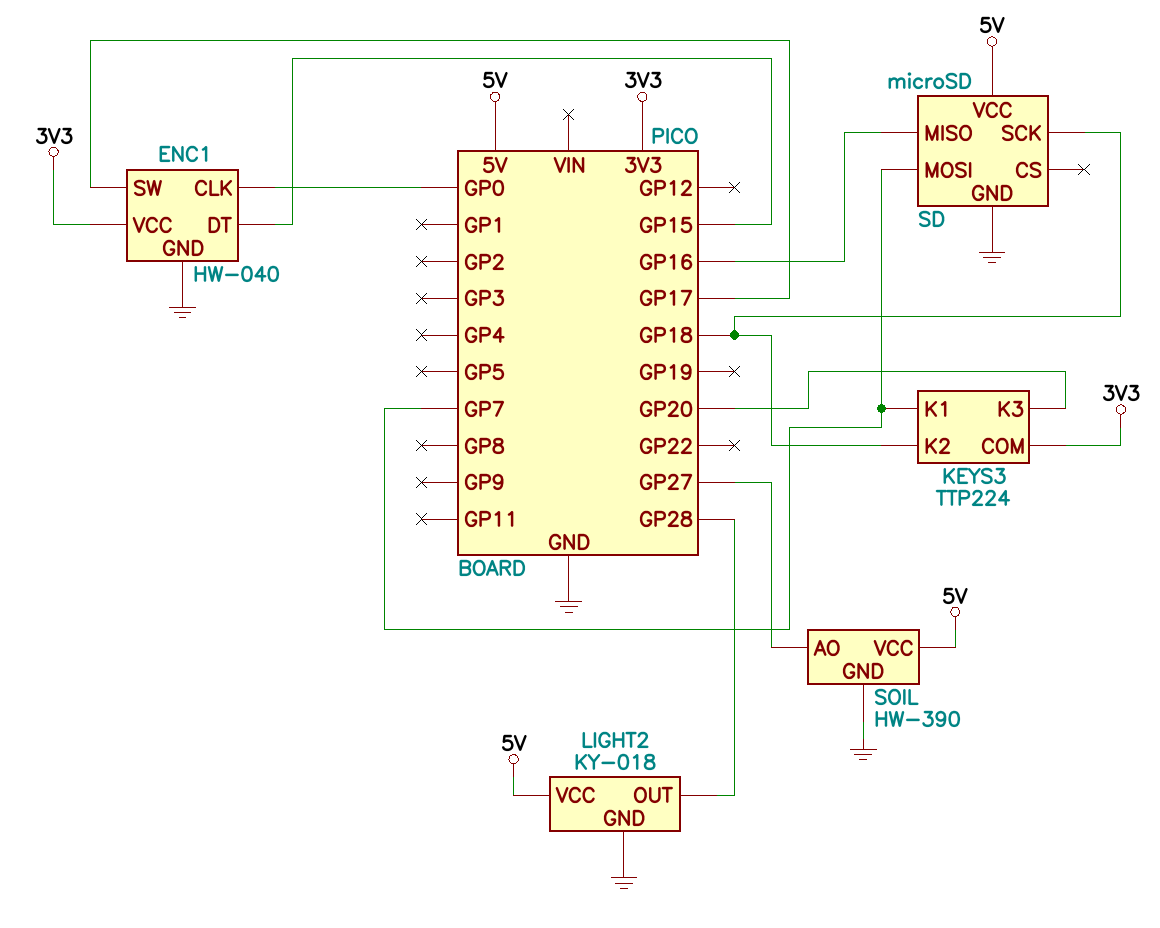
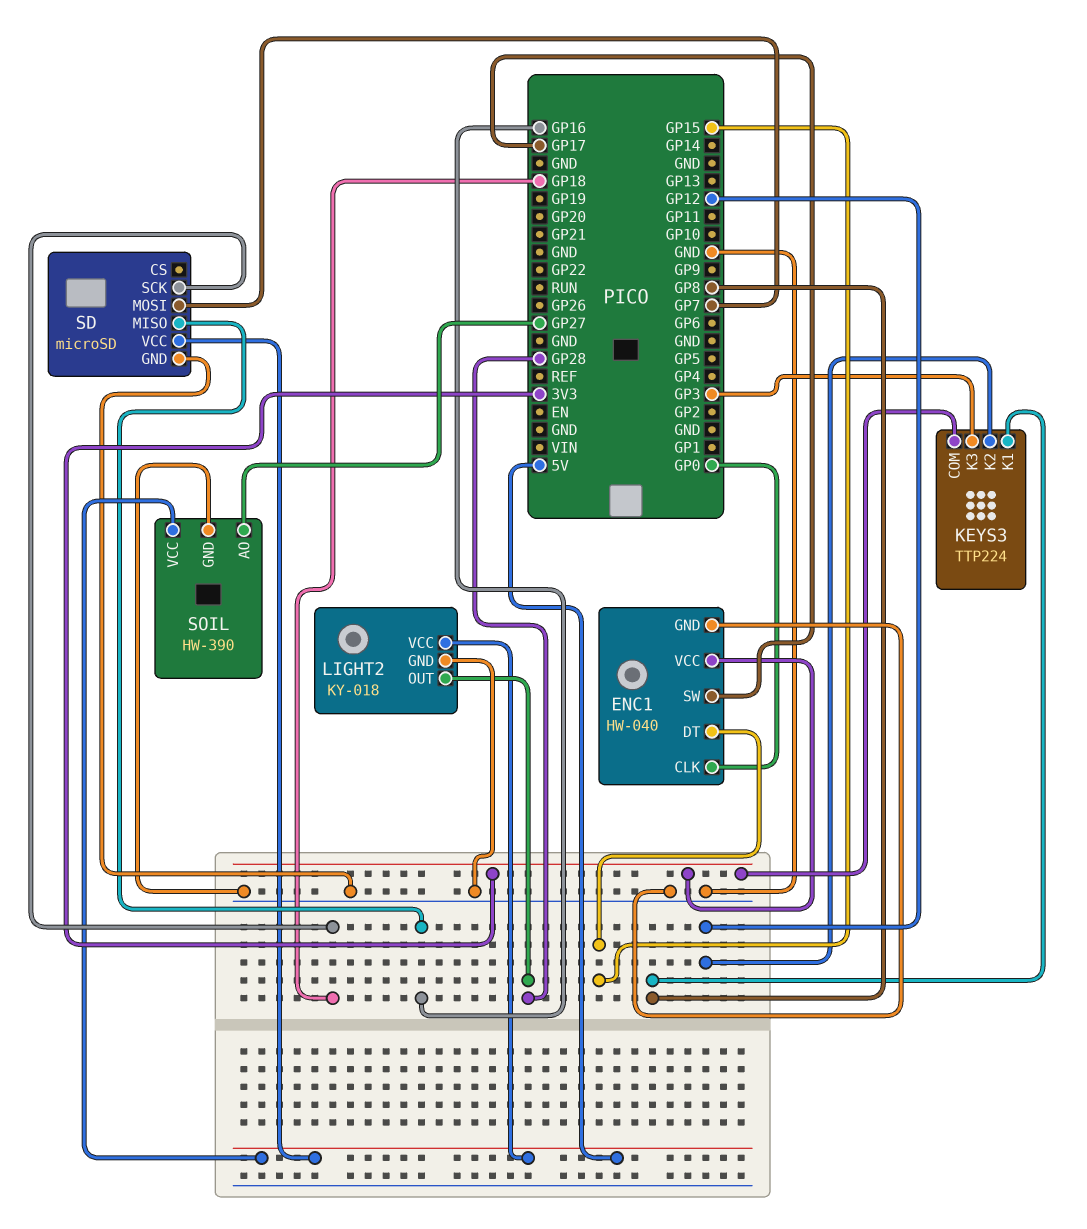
KEYS3 pin K1: GP7 -> GP8
KEYS3 pin K2: GP18 -> GP12
KEYS3 pin K3: GP20 -> GP3

